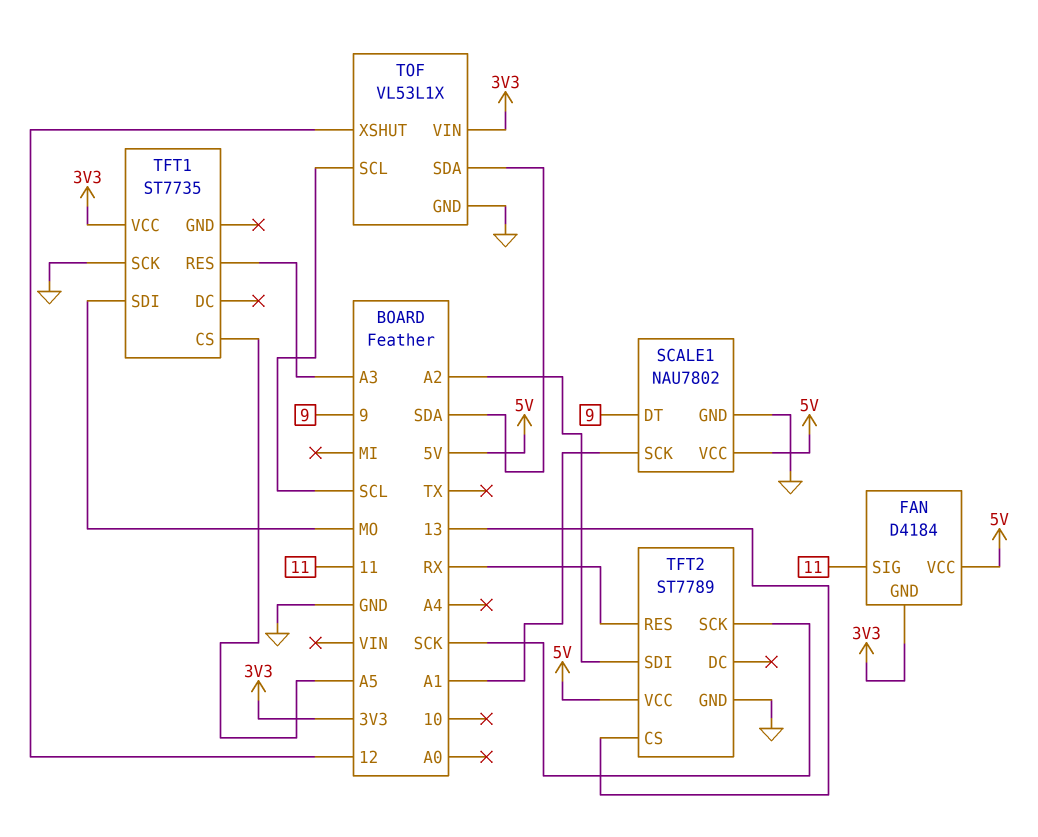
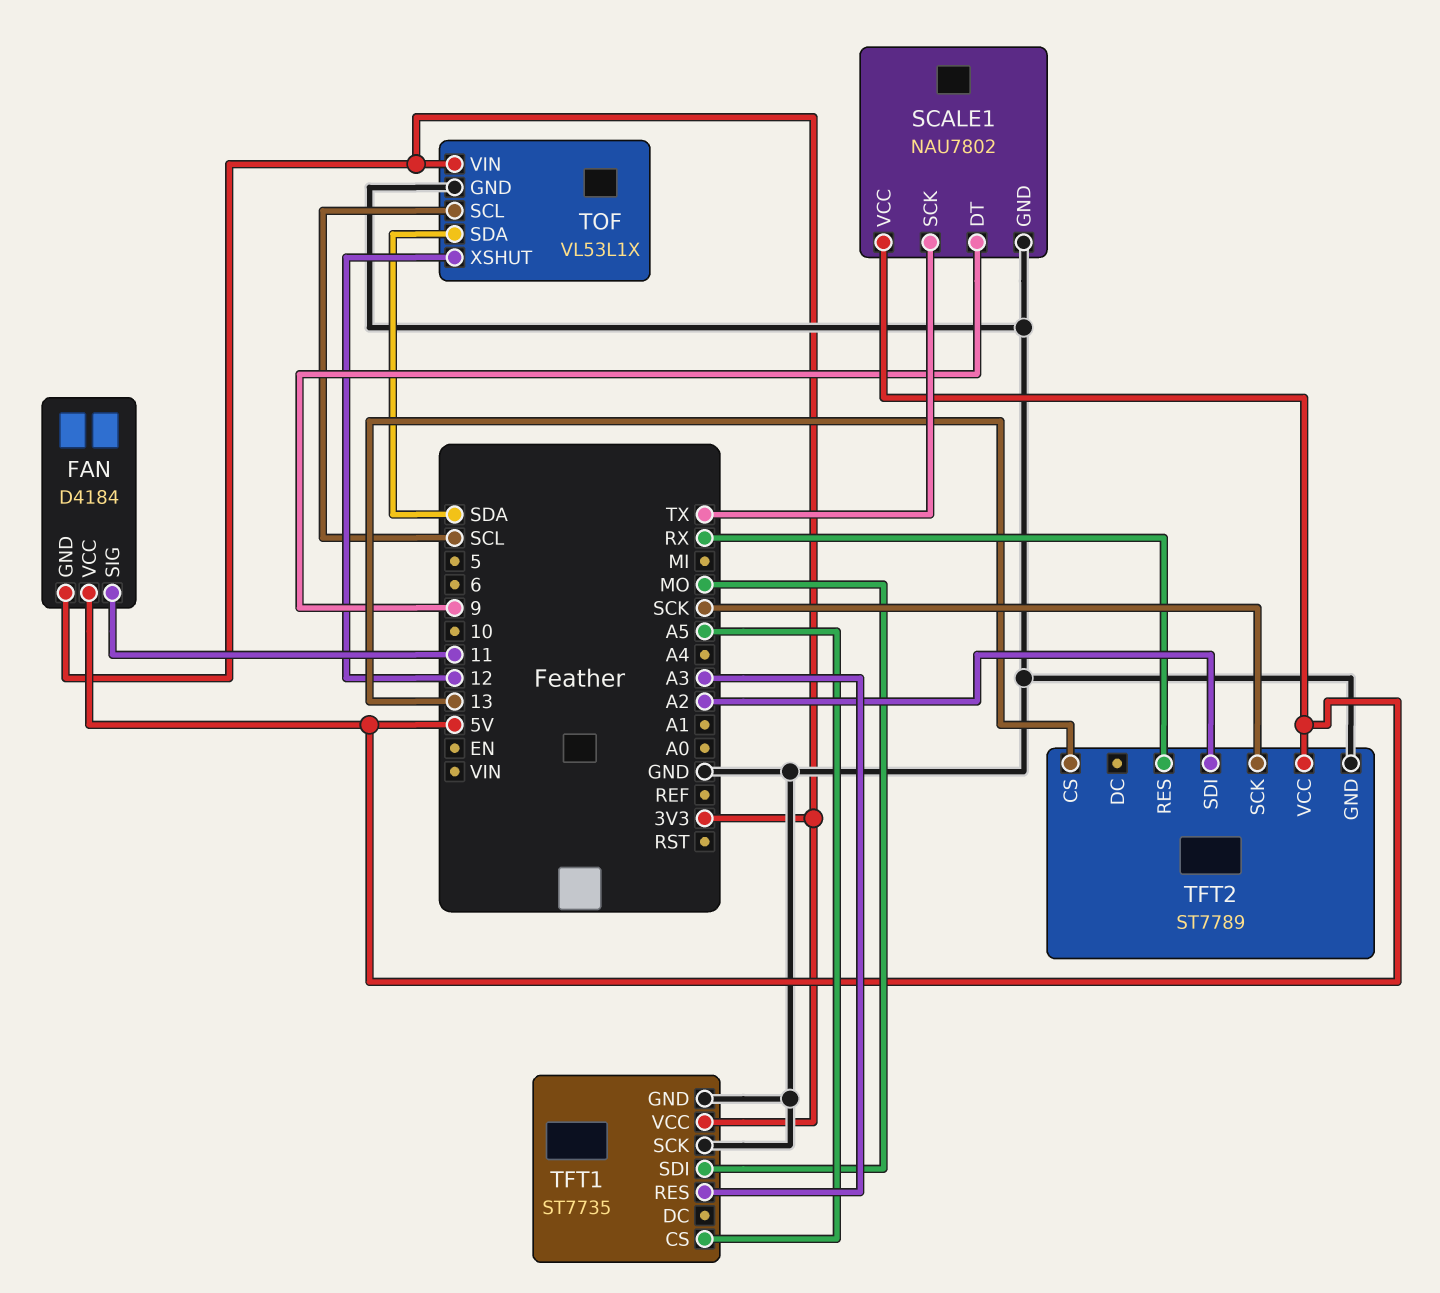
SCALE1 pin SCK: A1 -> TX
TFT1 pin GND: none -> GND

